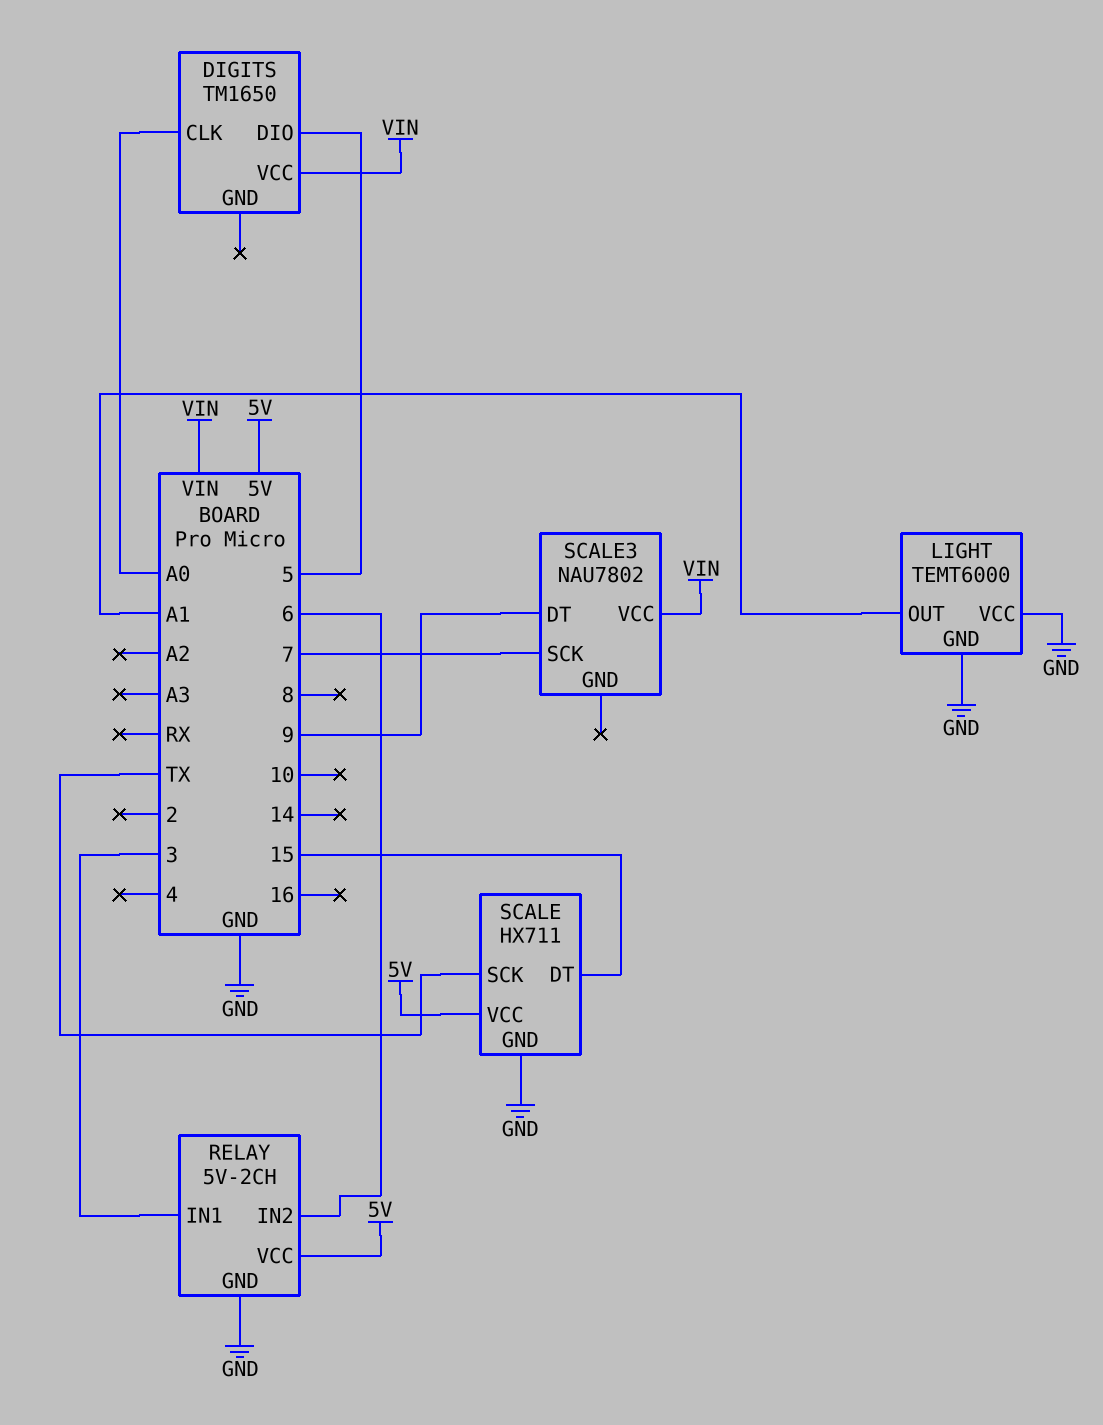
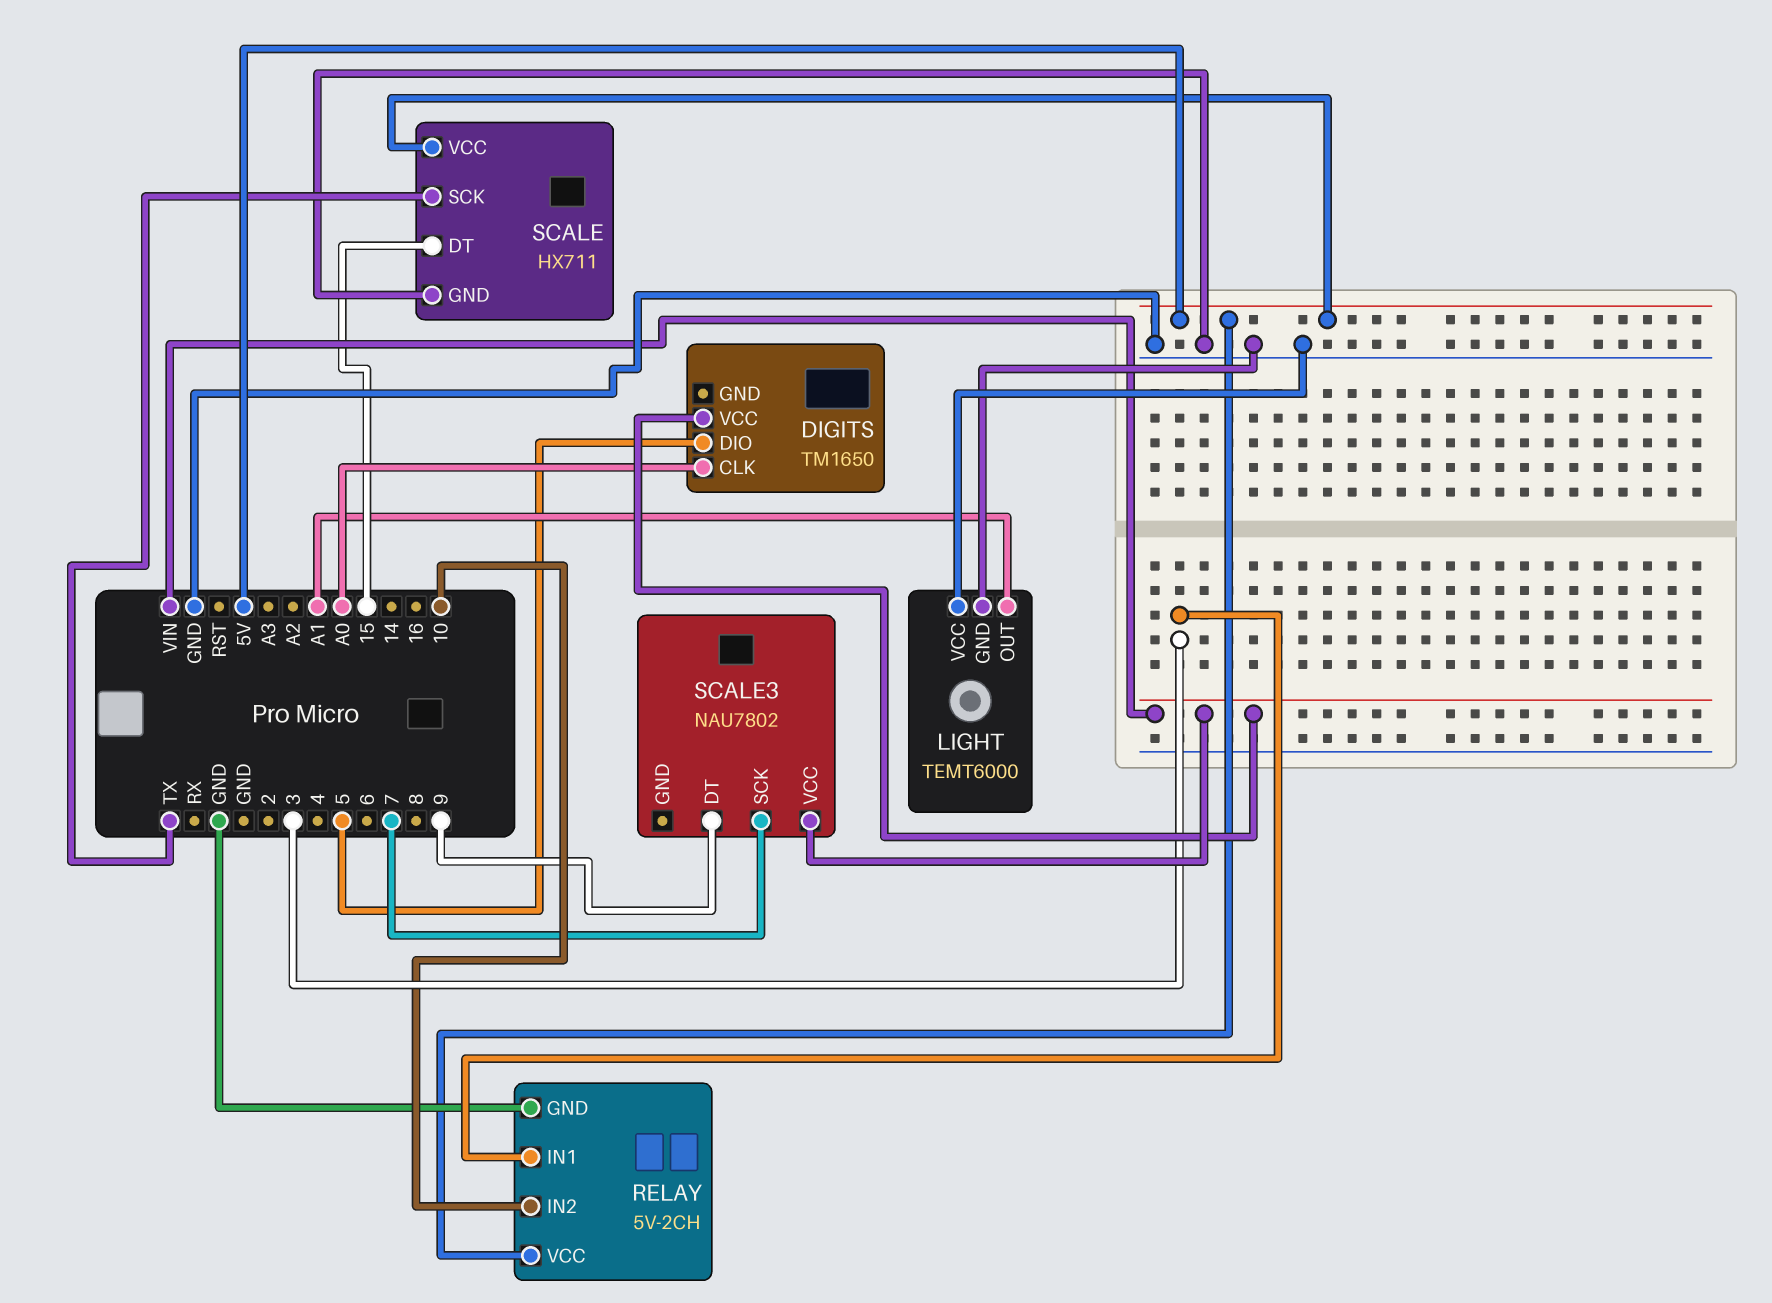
RELAY pin IN2: 6 -> 10

